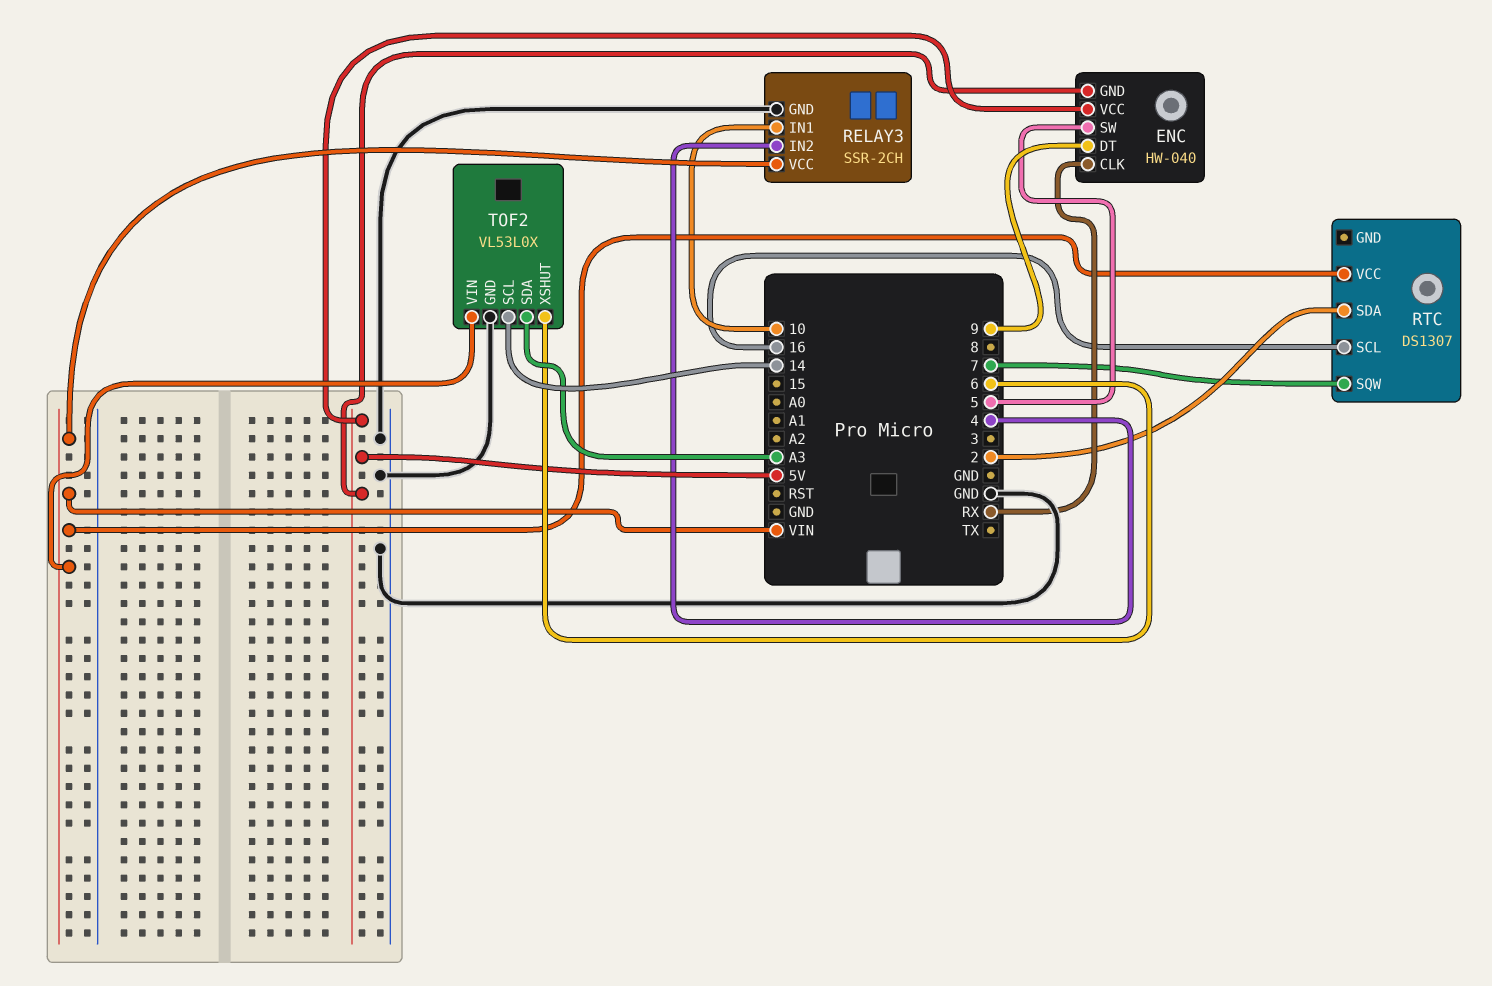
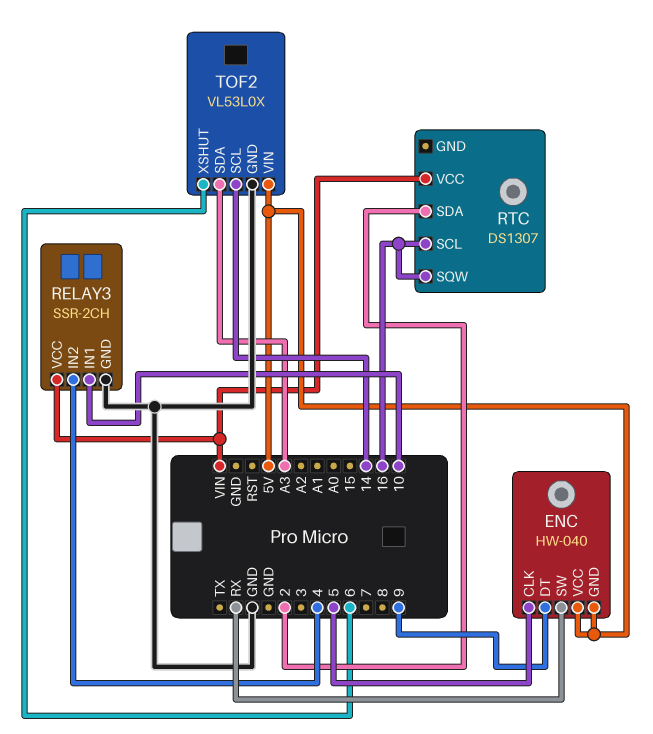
ENC pin CLK: RX -> 5
ENC pin SW: 5 -> RX
RTC pin SQW: 7 -> 16
TOF2 pin VIN: VIN -> 5V

